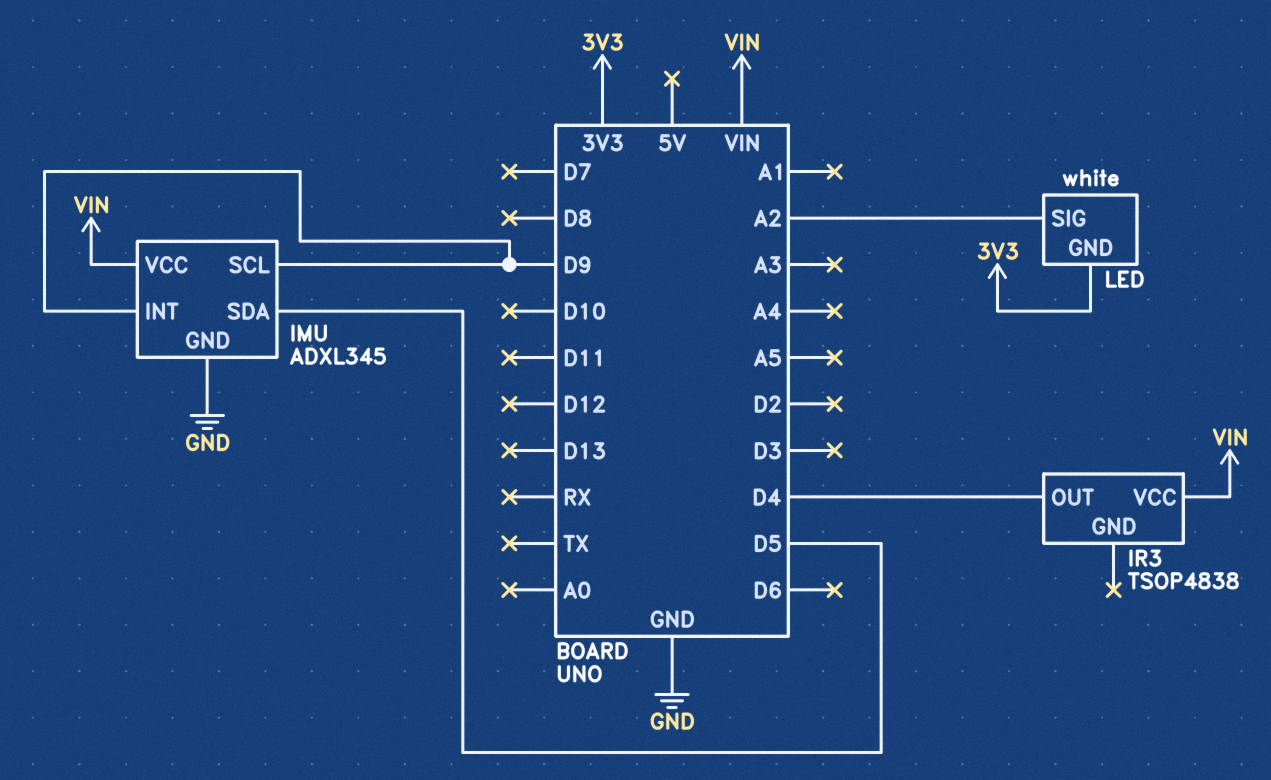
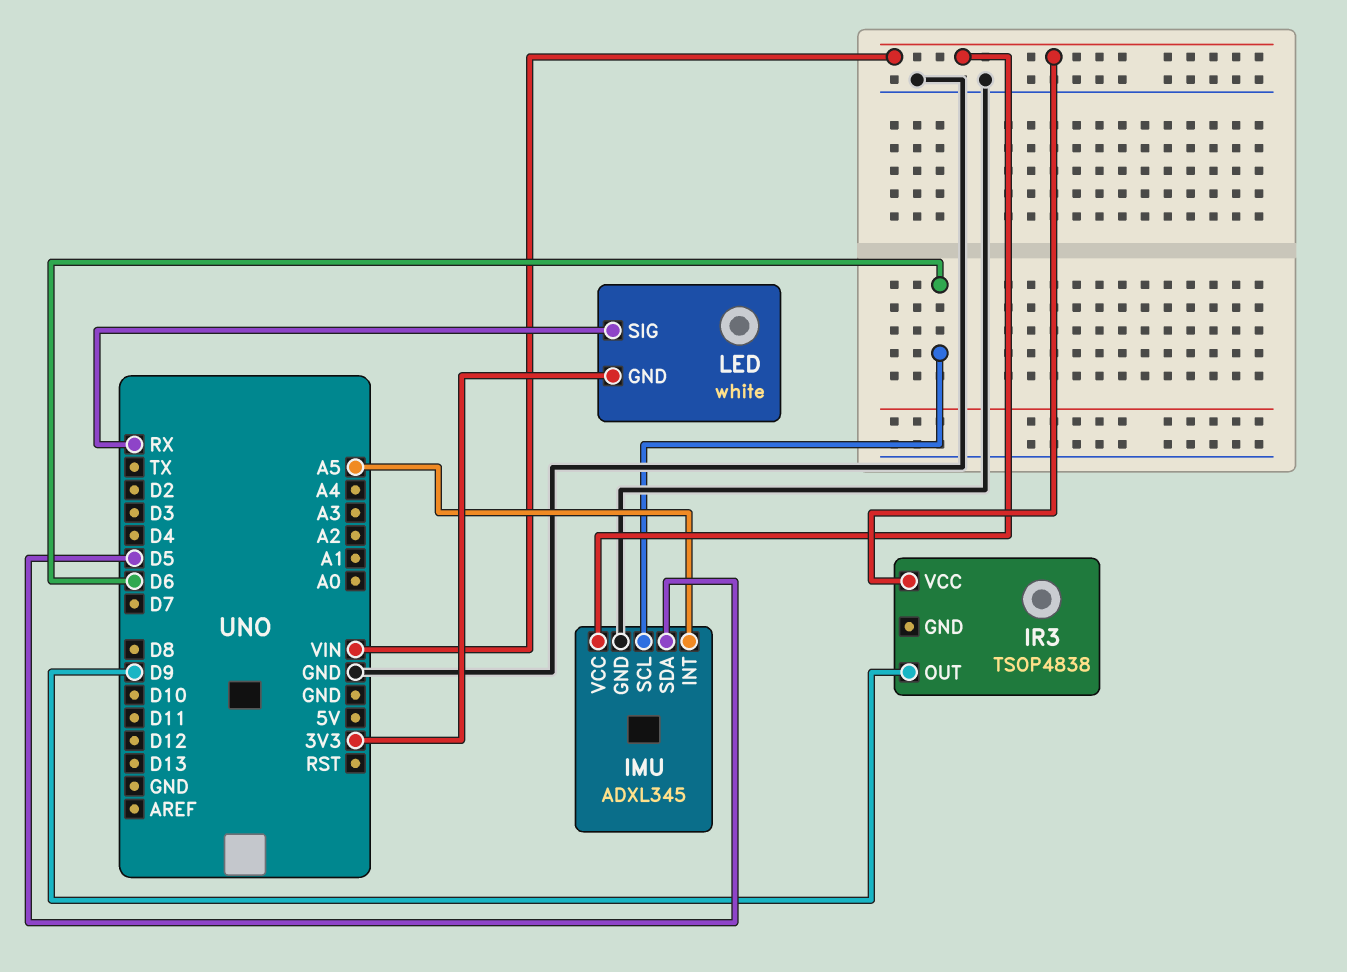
IMU pin INT: D9 -> A5
IMU pin SCL: D9 -> D6
IR3 pin OUT: D4 -> D9
LED pin SIG: A2 -> RX

